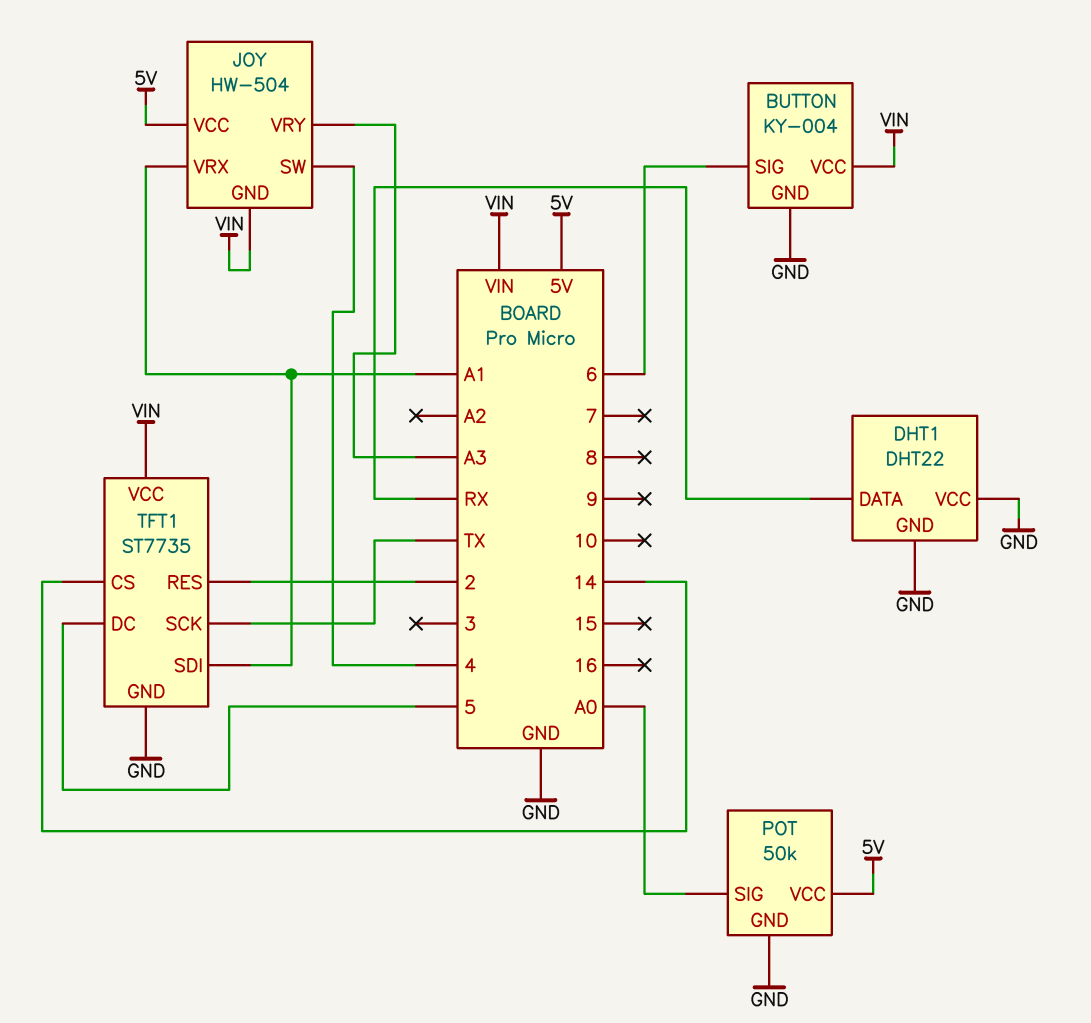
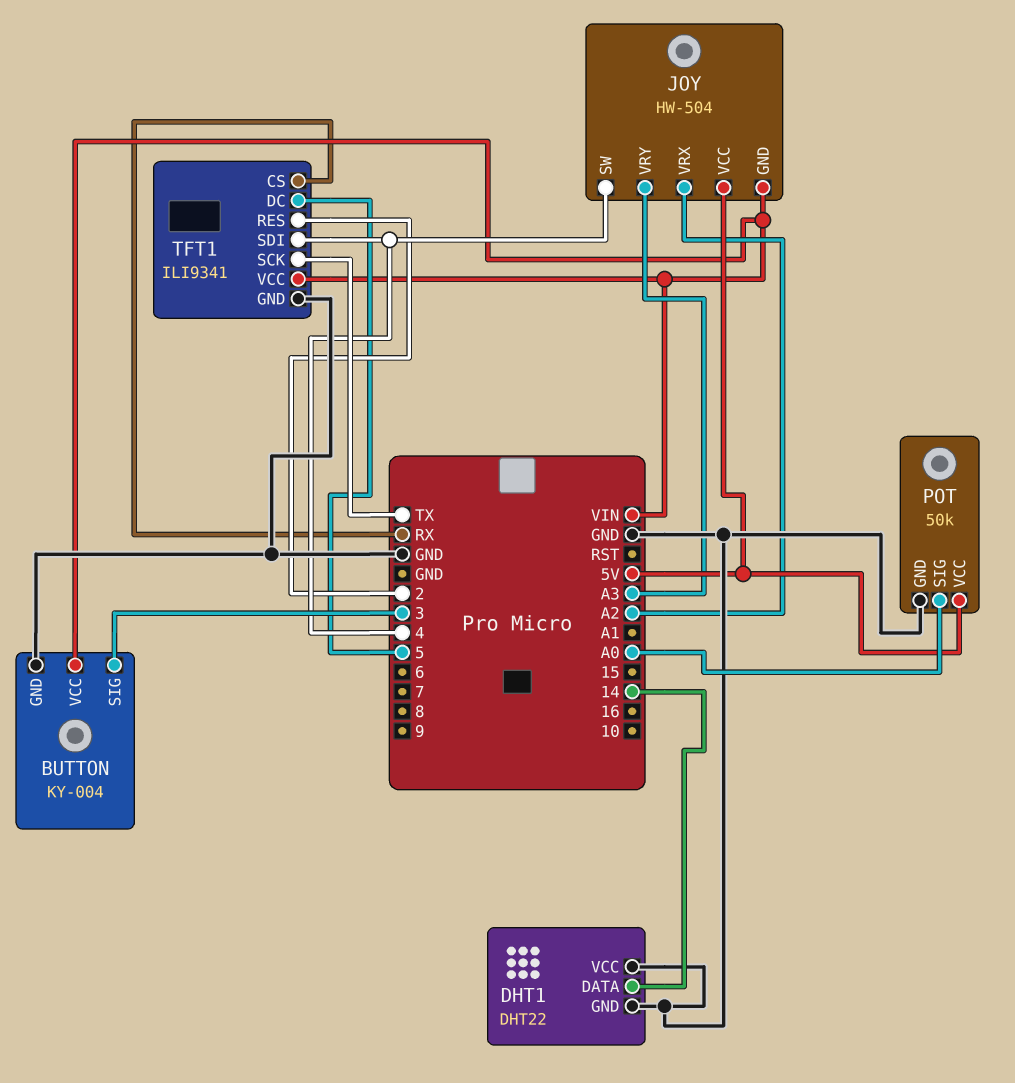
BUTTON pin SIG: 6 -> 3
DHT1 pin DATA: RX -> 14
JOY pin VRX: A1 -> A2
TFT1: ST7735 -> ILI9341
TFT1 pin CS: 14 -> RX
TFT1 pin SDI: A1 -> 4

